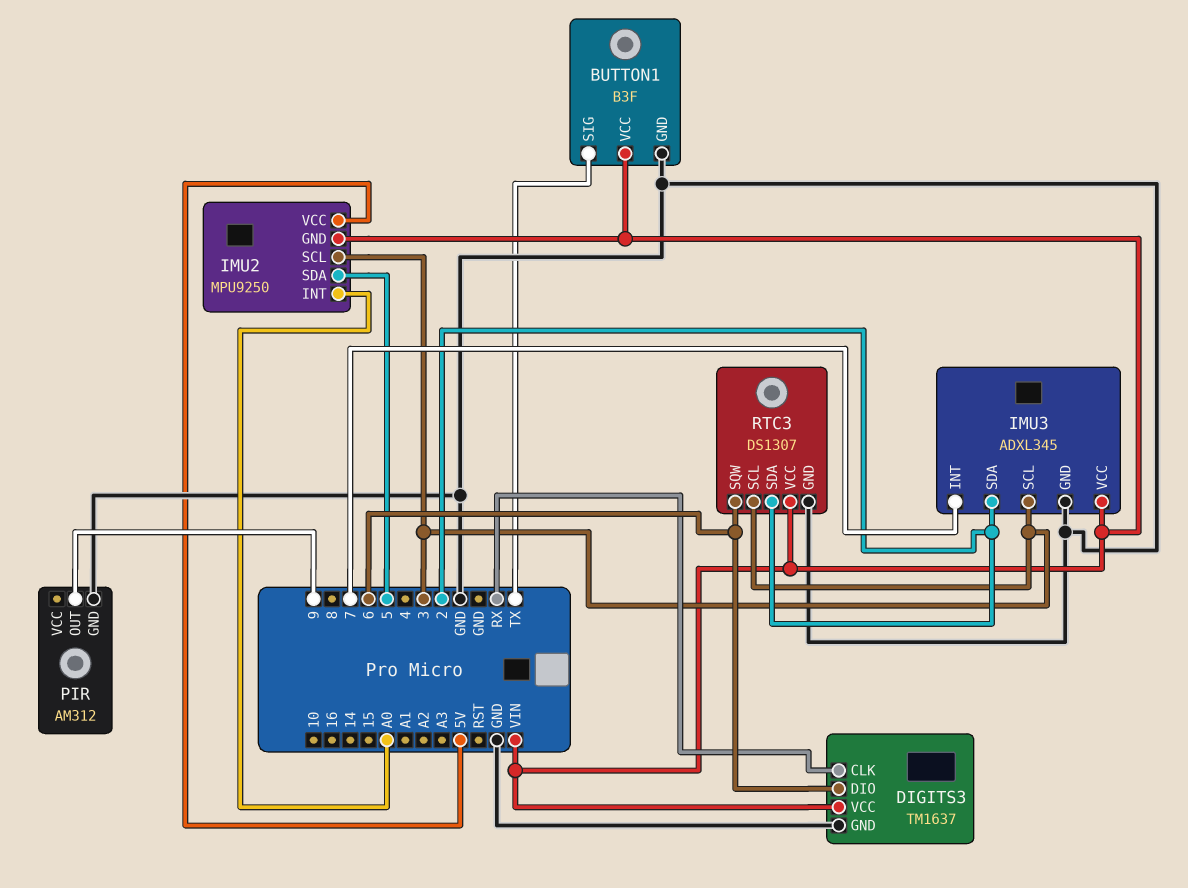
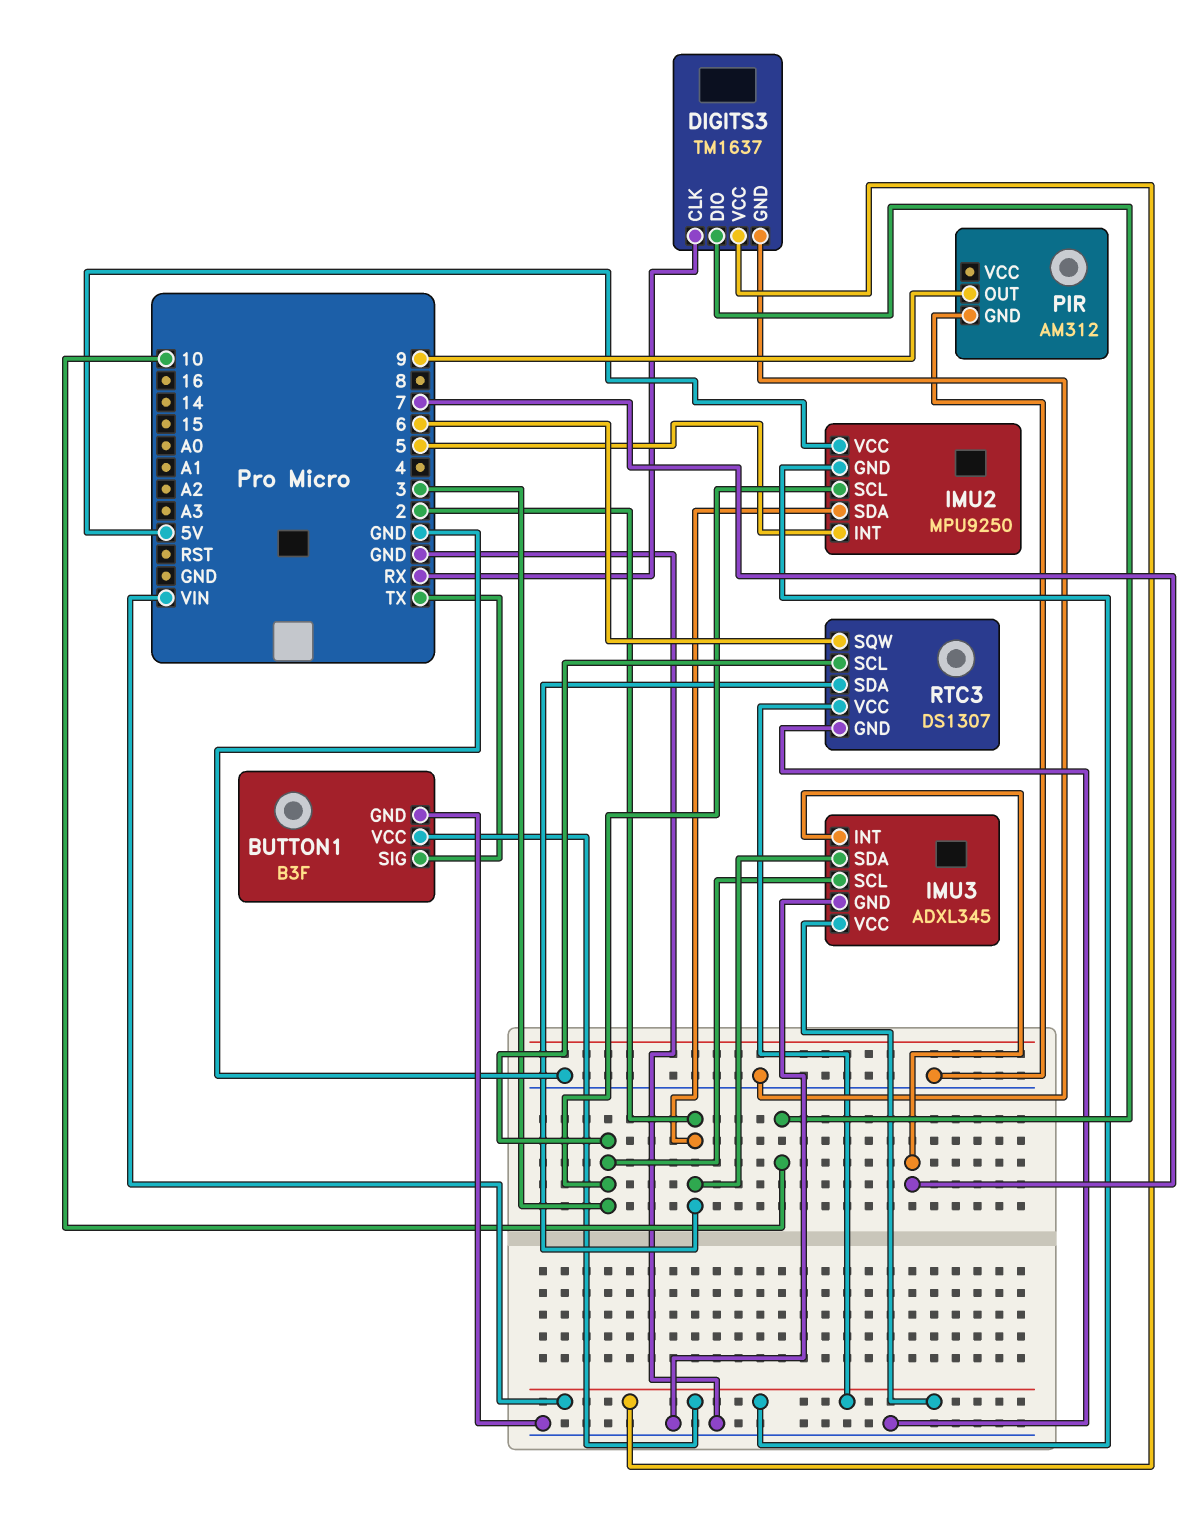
DIGITS3 pin DIO: 6 -> 10
IMU2 pin INT: A0 -> 5
IMU2 pin SDA: 5 -> 2

